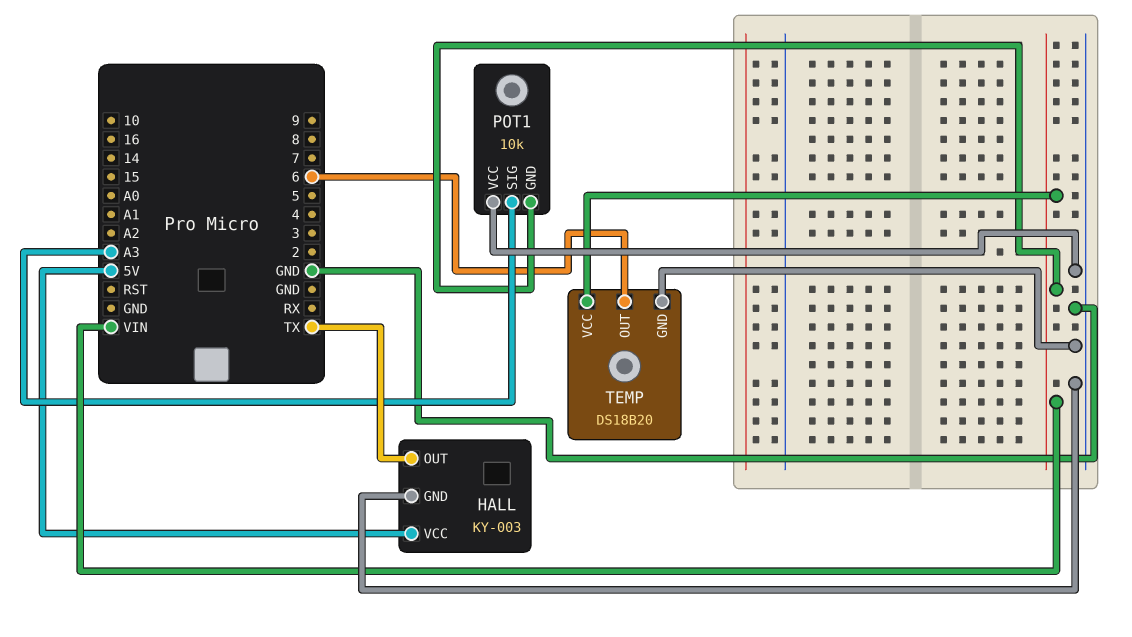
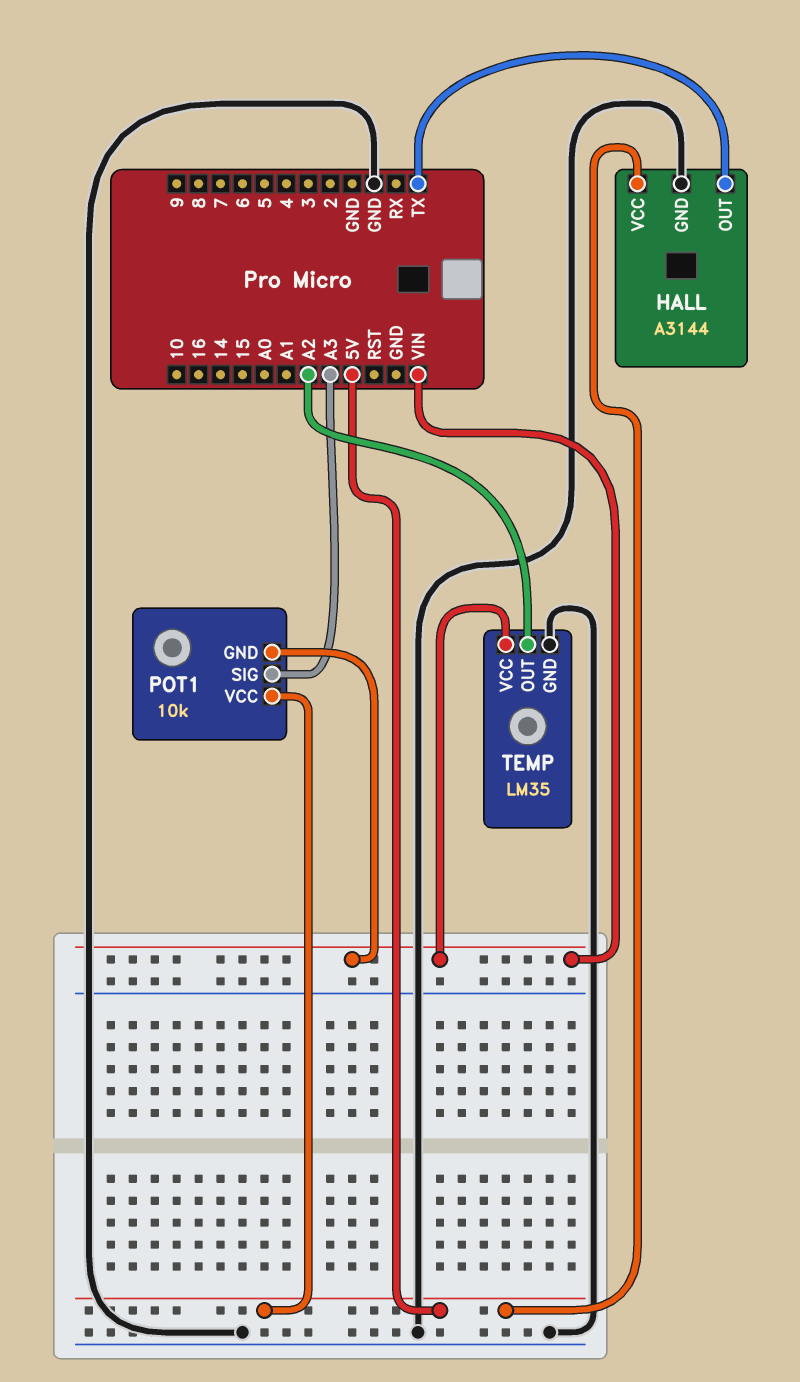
HALL: KY-003 -> A3144
POT1 pin VCC: GND -> 5V
TEMP: DS18B20 -> LM35
TEMP pin OUT: 6 -> A2

